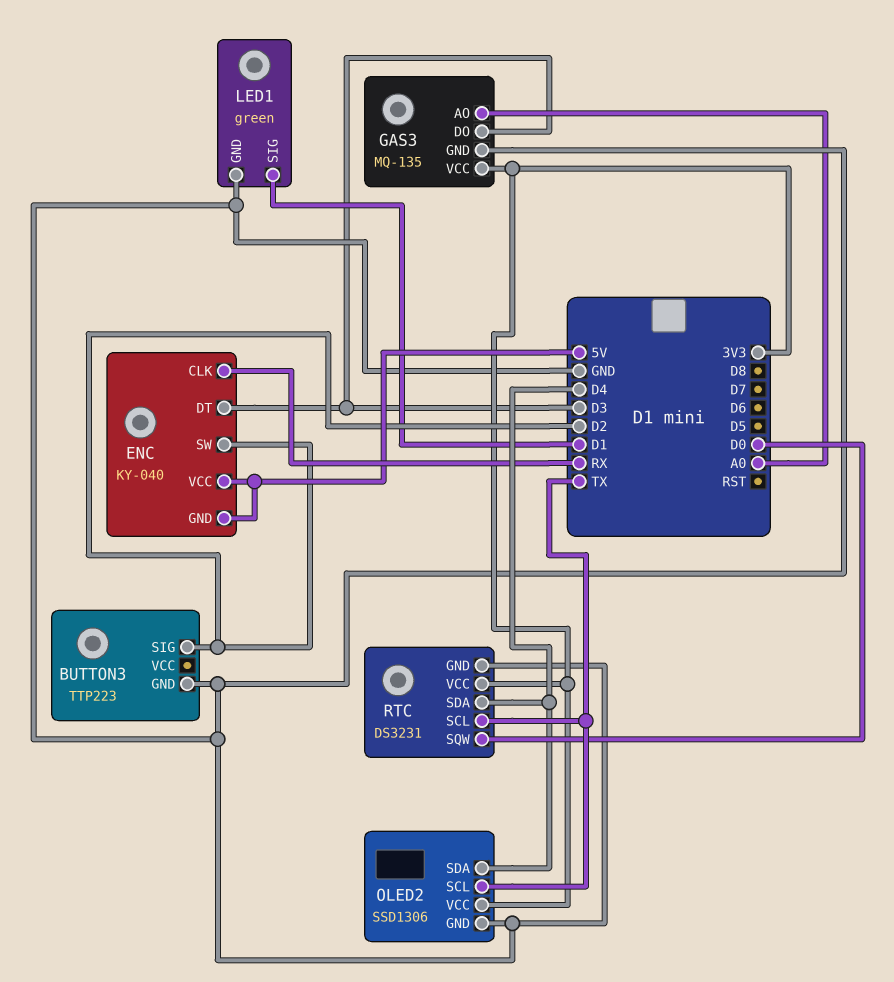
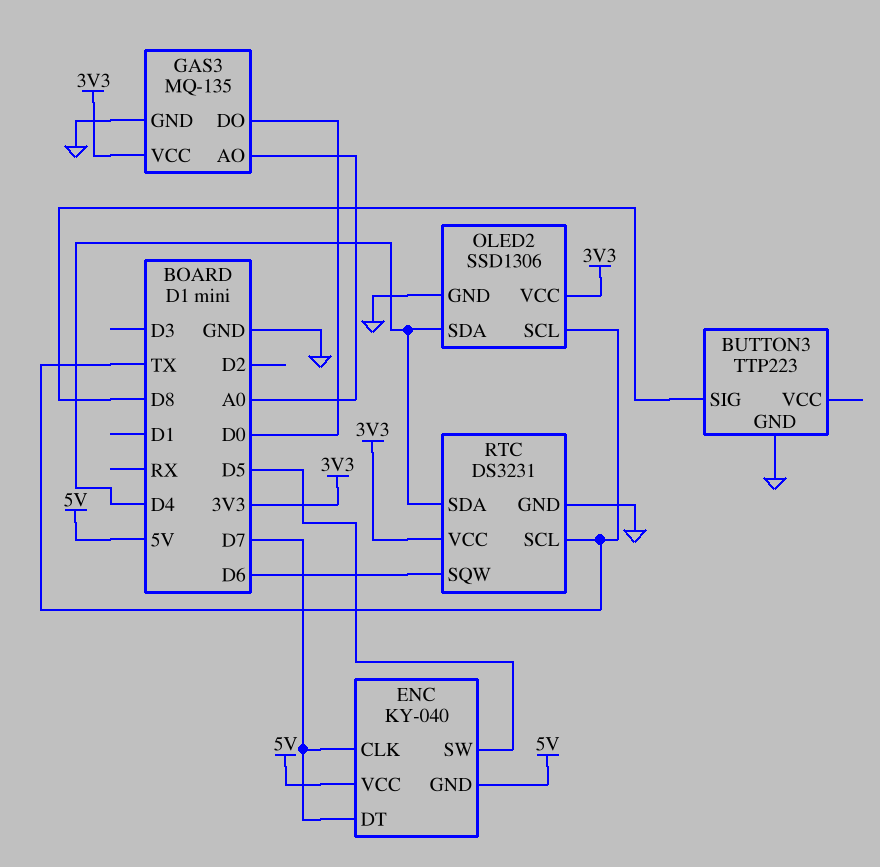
BUTTON3 pin SIG: D2 -> D8
ENC pin CLK: RX -> D7
ENC pin DT: D3 -> D7
ENC pin SW: D2 -> D5
GAS3 pin DO: D3 -> D0
LED1: green -> none
LED1 pin GND: GND -> none
LED1 pin SIG: D1 -> none
RTC pin SQW: D0 -> D6

